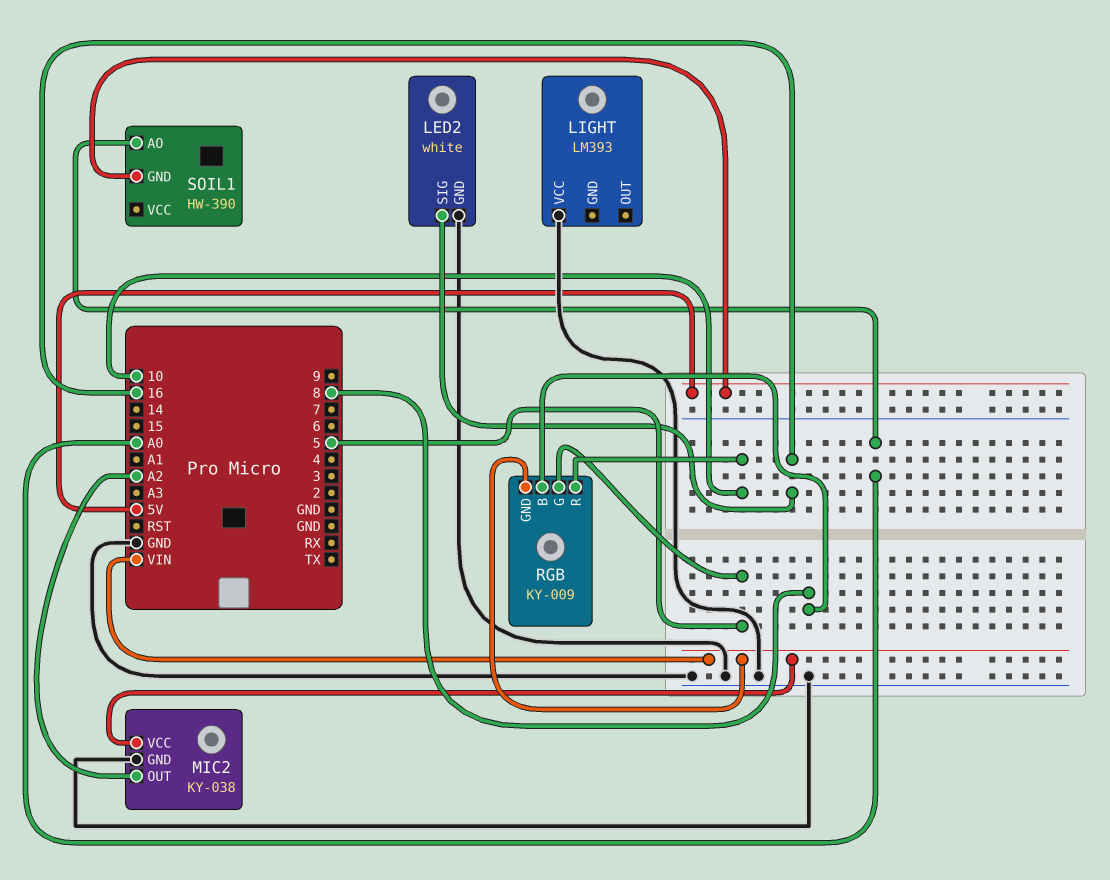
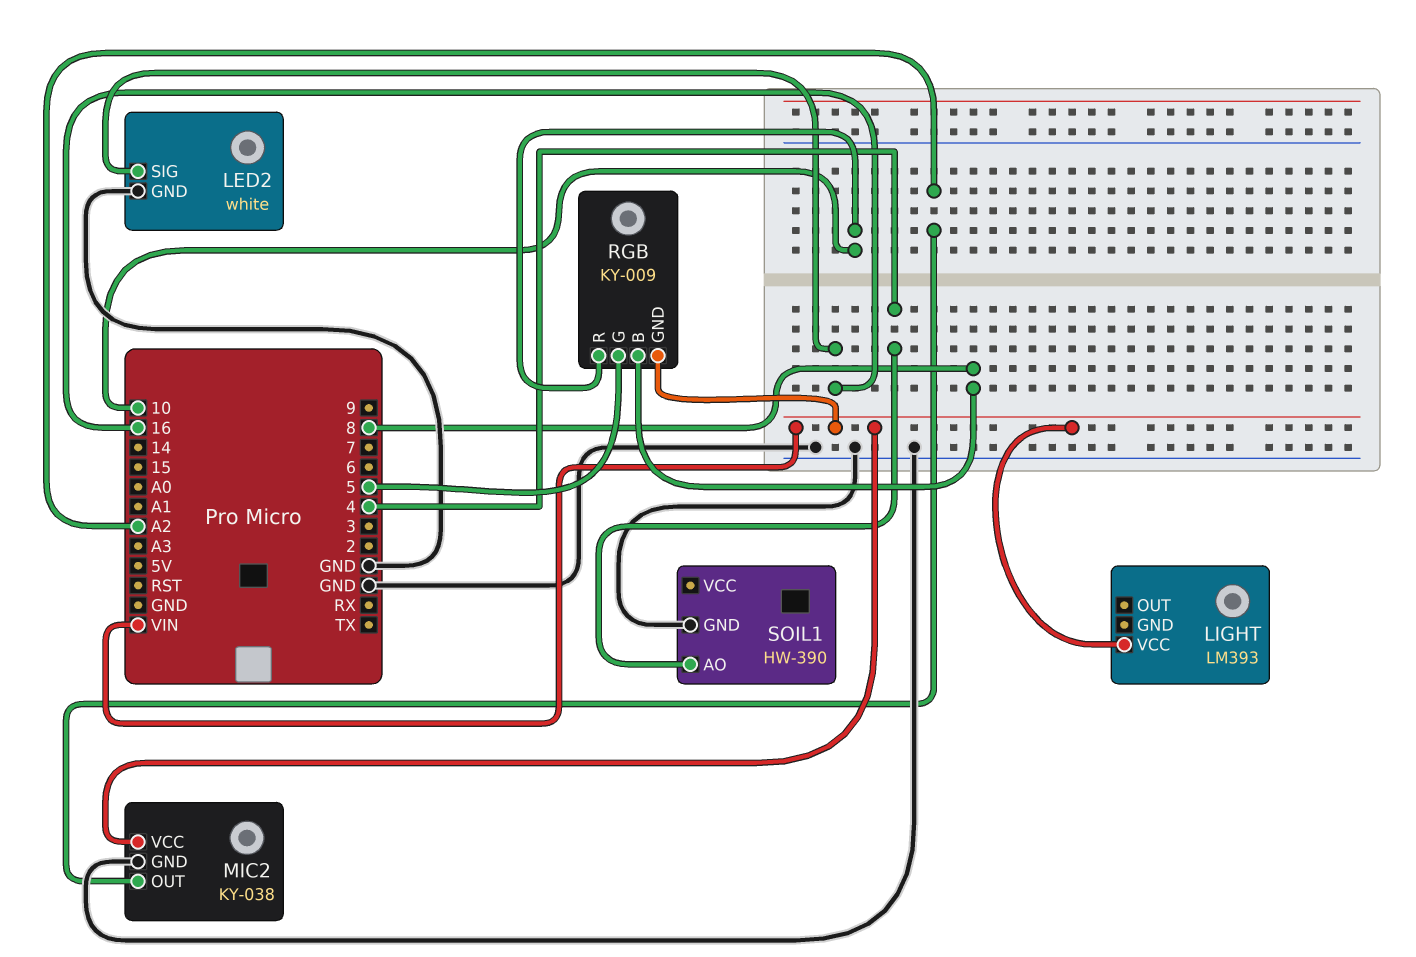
LIGHT pin VCC: GND -> VIN
SOIL1 pin AO: A0 -> 4
SOIL1 pin GND: 5V -> GND

